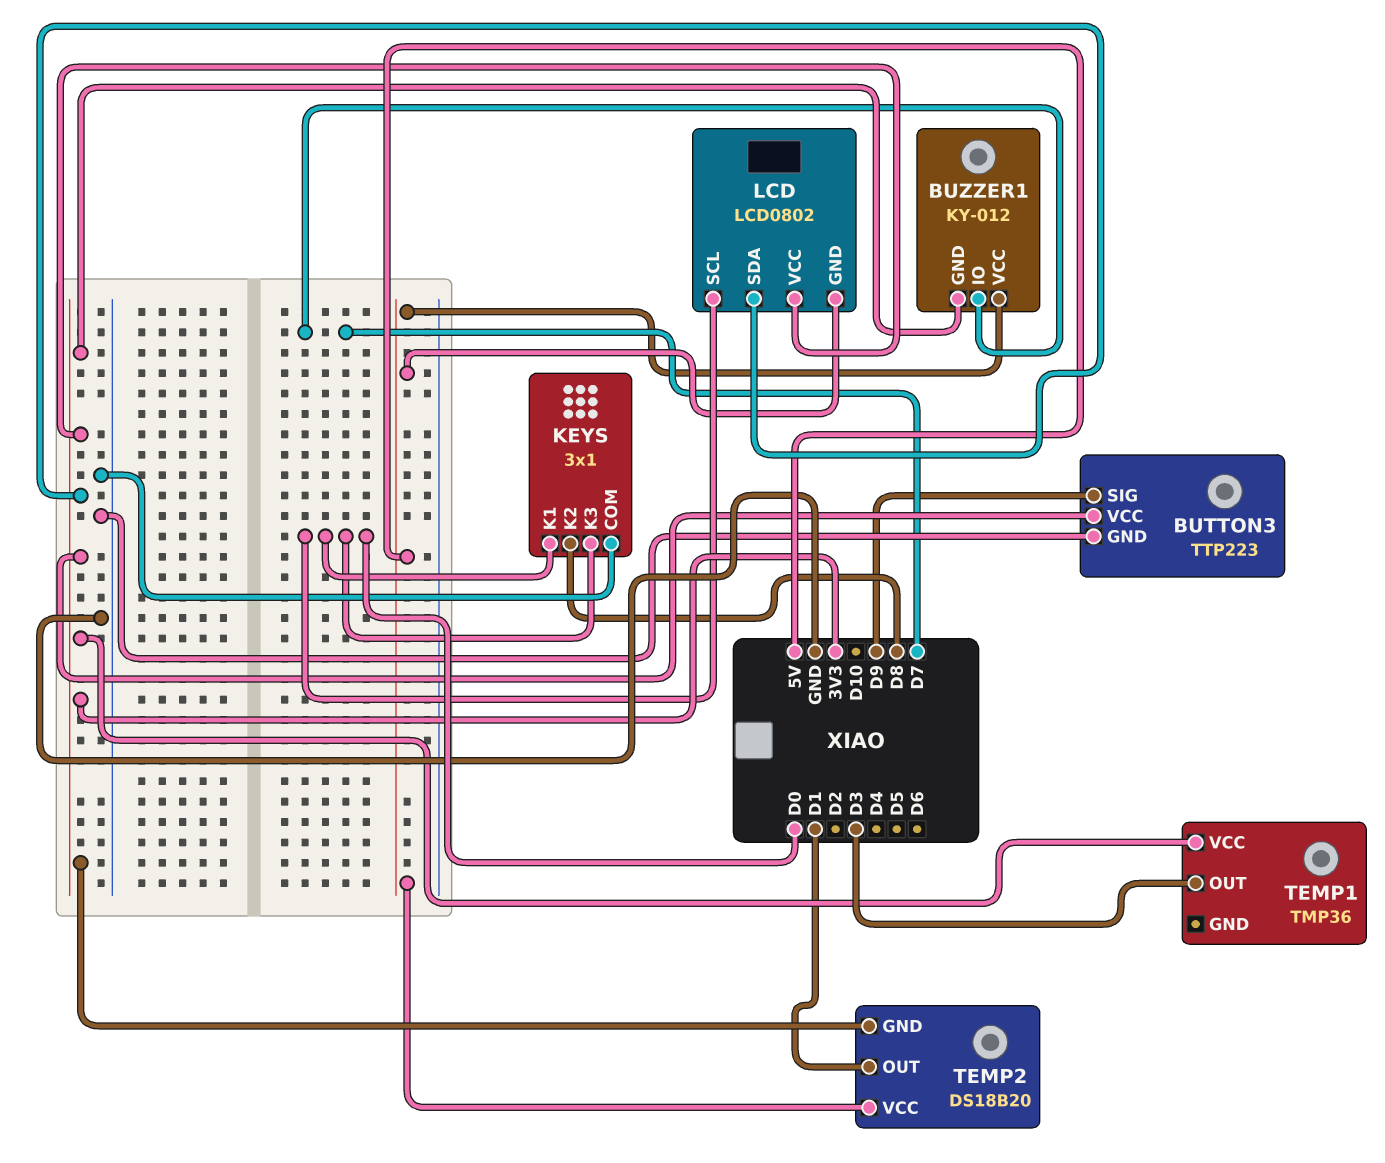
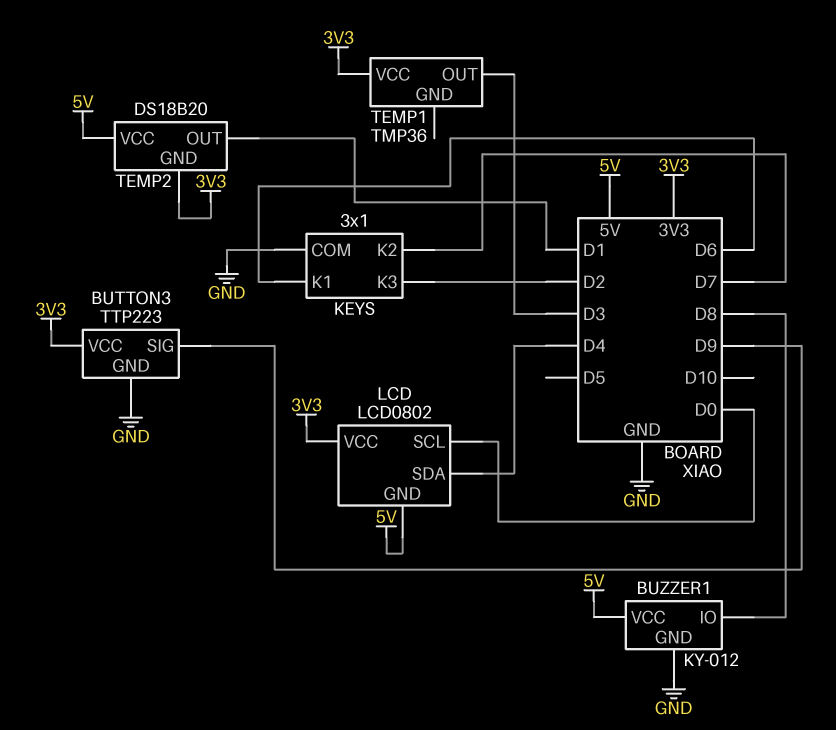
BUZZER1 pin GND: 3V3 -> GND
BUZZER1 pin IO: D7 -> D8
KEYS pin K1: D0 -> D6
KEYS pin K2: D8 -> D7
KEYS pin K3: D0 -> D2
LCD pin SDA: 3V3 -> D4

